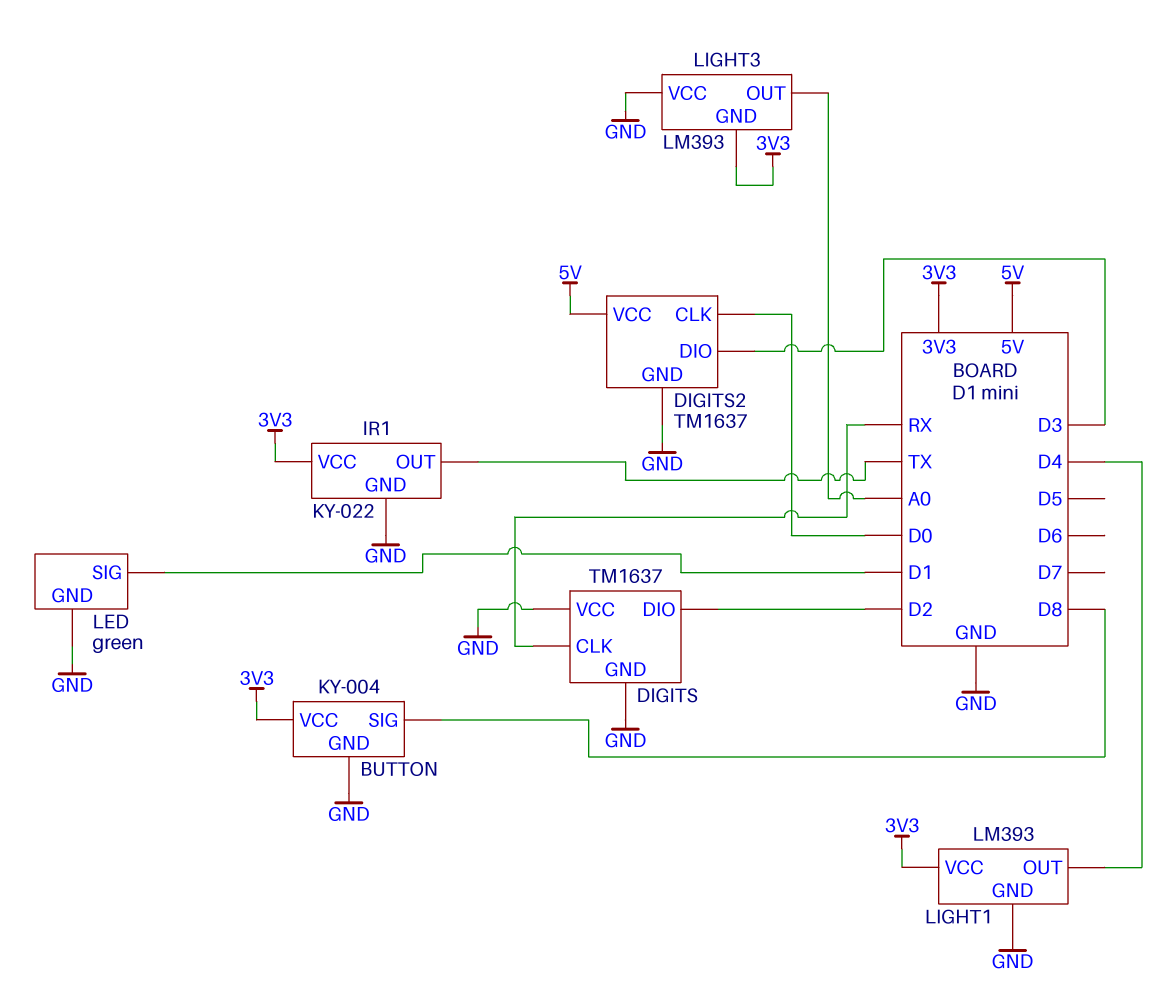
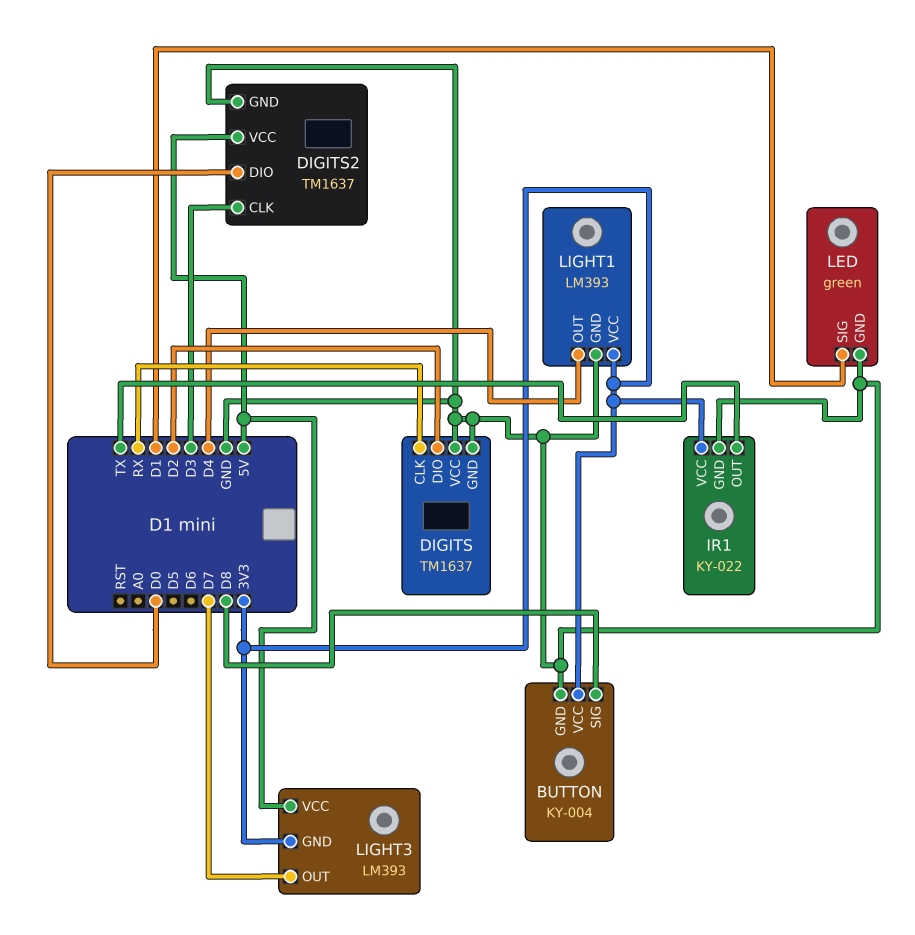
DIGITS2 pin CLK: D0 -> D3
DIGITS2 pin DIO: D3 -> D0
LIGHT3 pin OUT: A0 -> D7
LIGHT3 pin VCC: GND -> 5V

